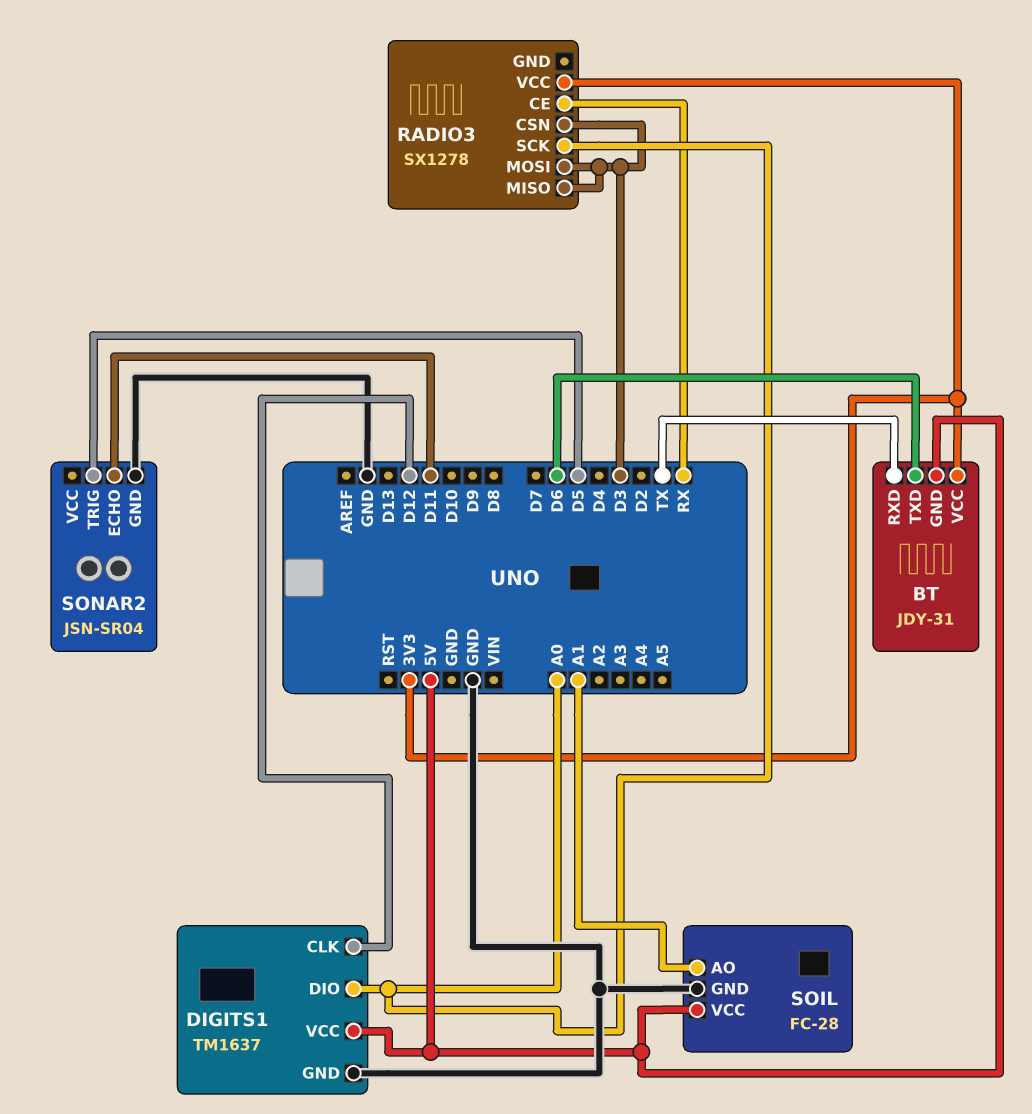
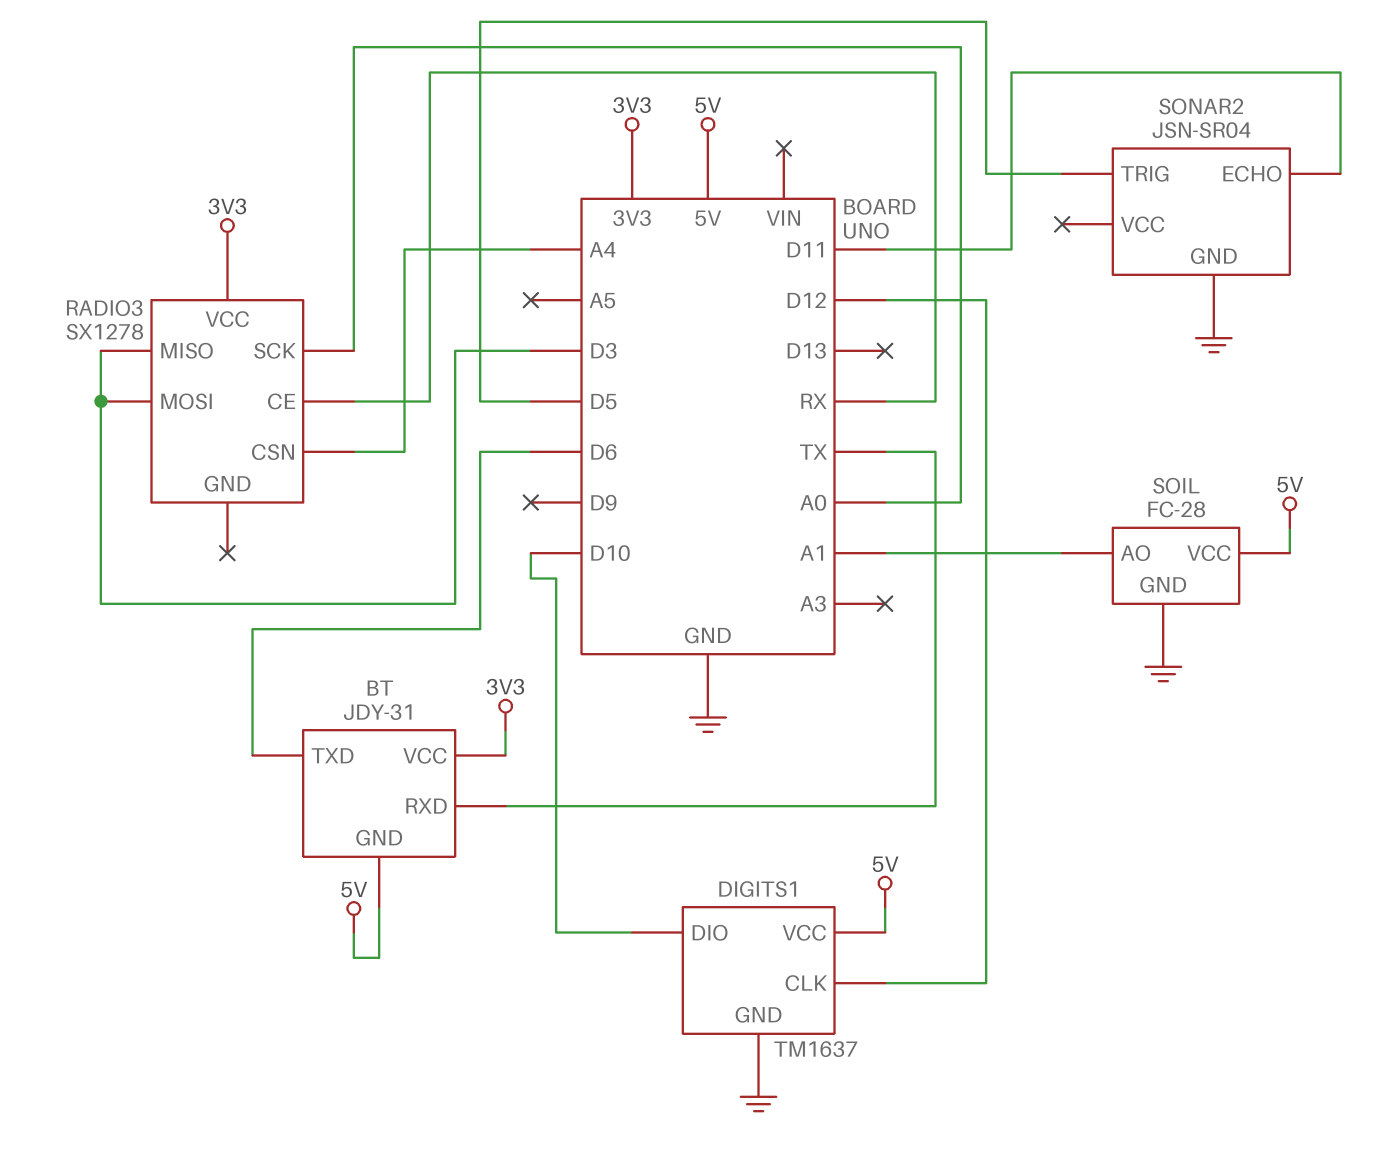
DIGITS1 pin DIO: A0 -> D10
RADIO3 pin CSN: D3 -> A4

